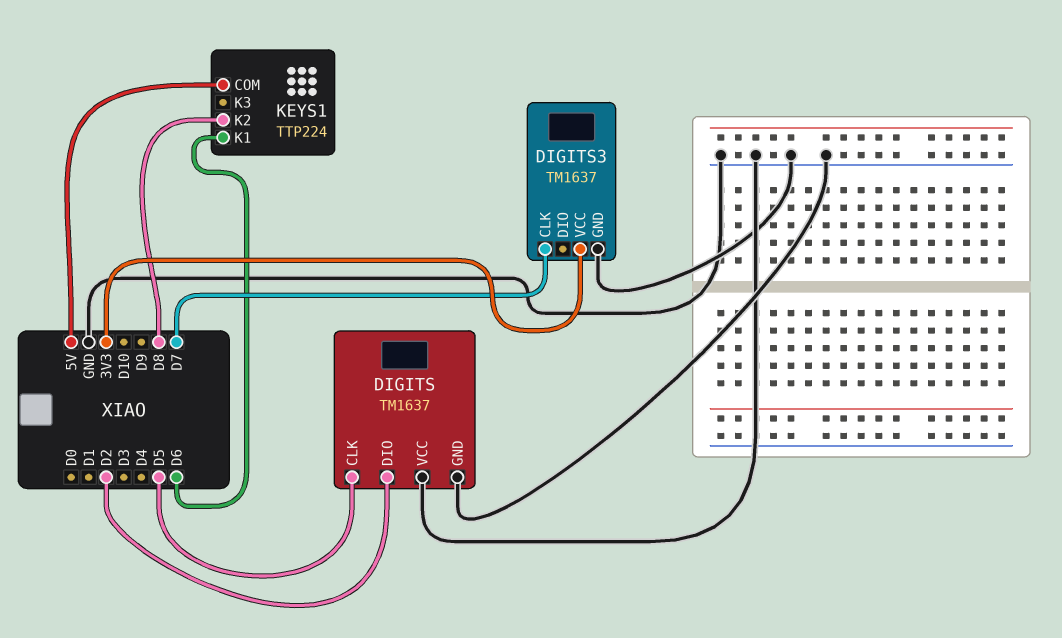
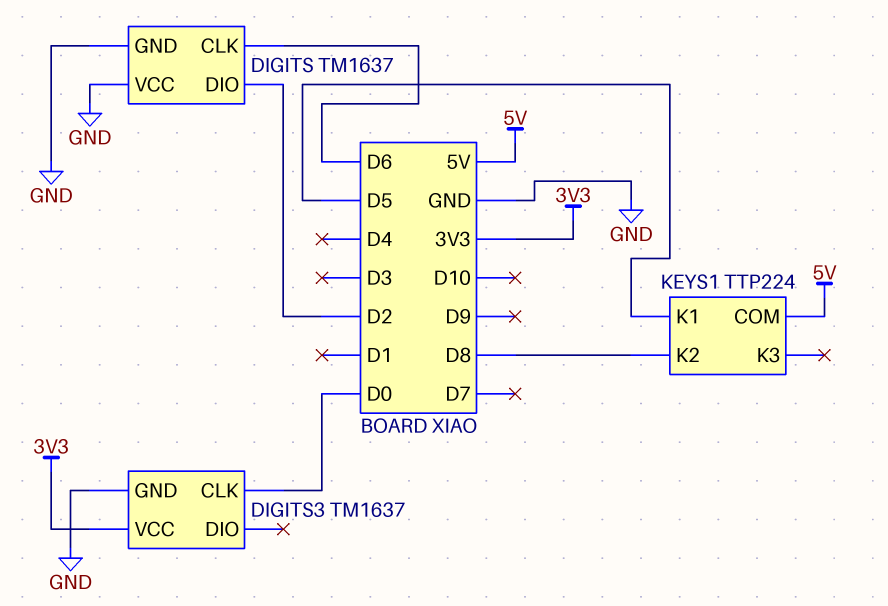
DIGITS pin CLK: D5 -> D6
DIGITS3 pin CLK: D7 -> D0
KEYS1 pin K1: D6 -> D5

